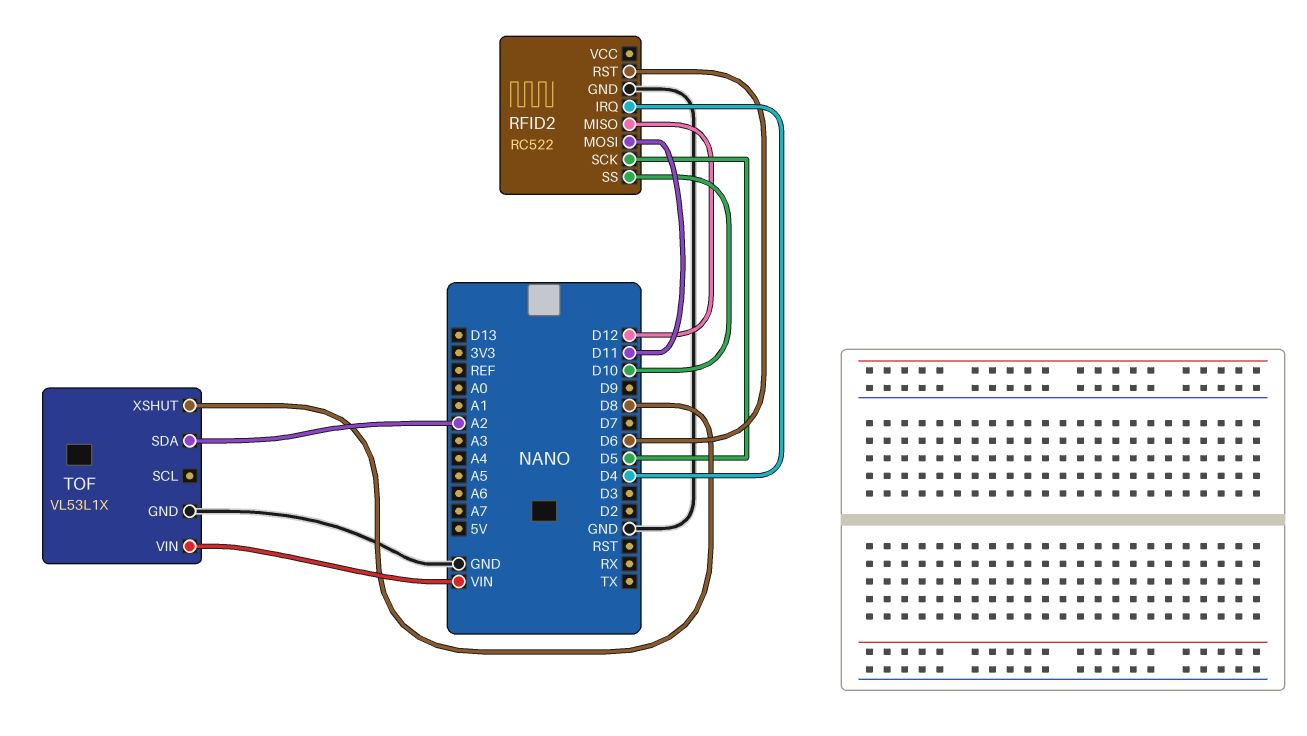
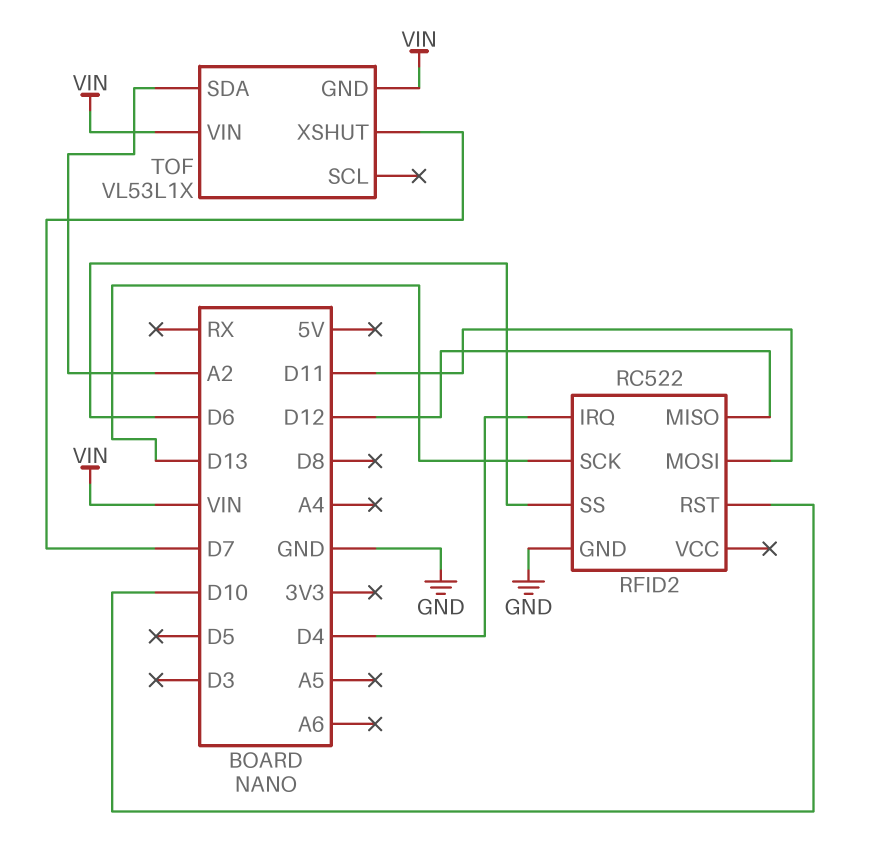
RFID2 pin RST: D6 -> D10
RFID2 pin SCK: D5 -> D13
RFID2 pin SS: D10 -> D6
TOF pin GND: GND -> VIN
TOF pin XSHUT: D8 -> D7

